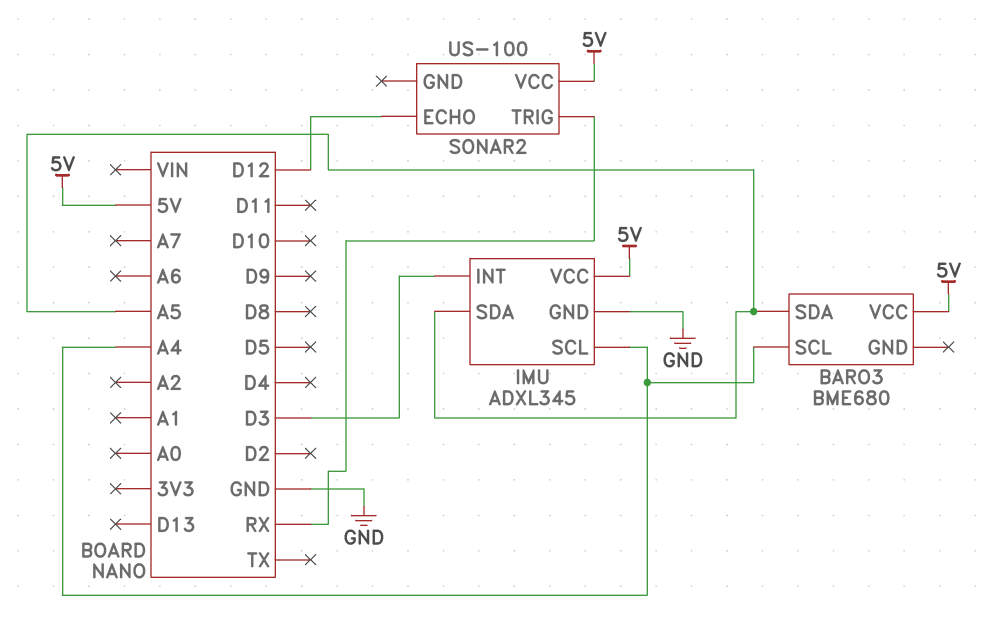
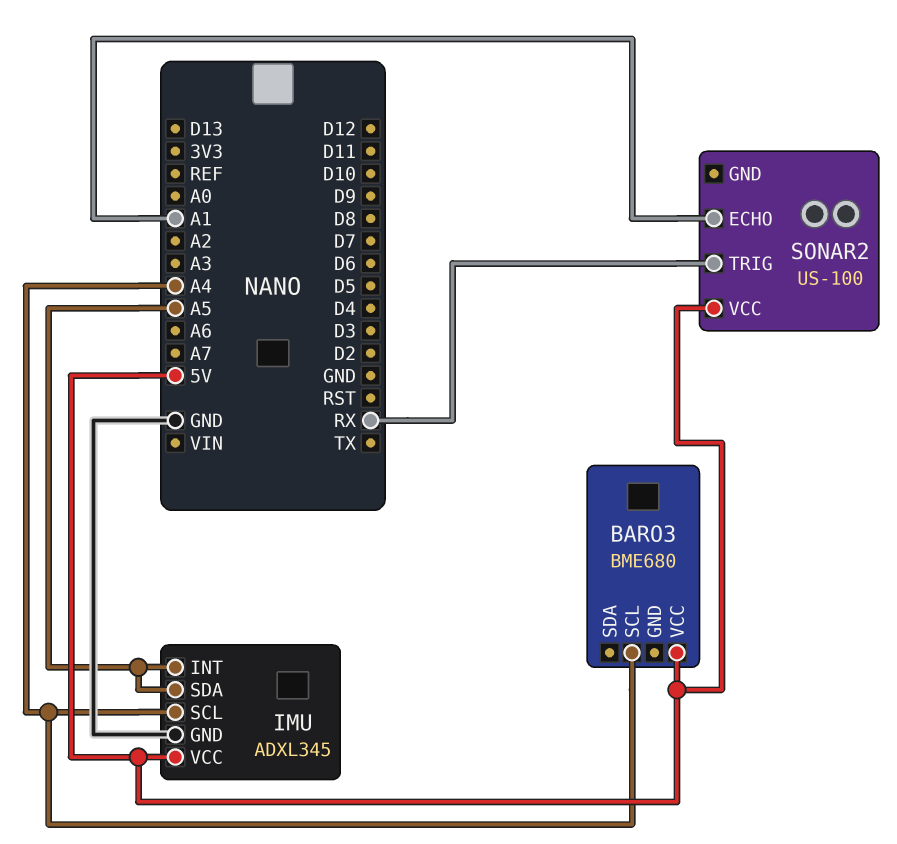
BARO3 pin SDA: A5 -> none
IMU pin INT: D3 -> A5
SONAR2 pin ECHO: D12 -> A1

